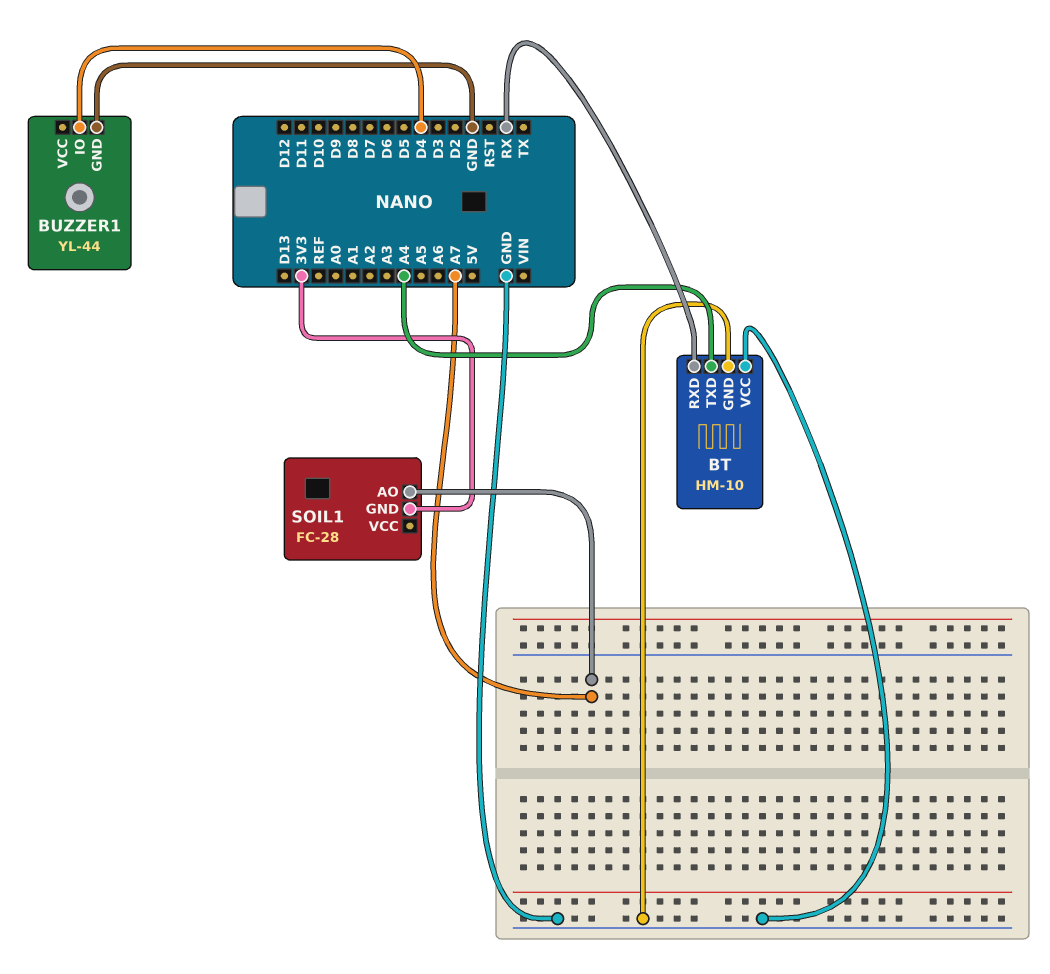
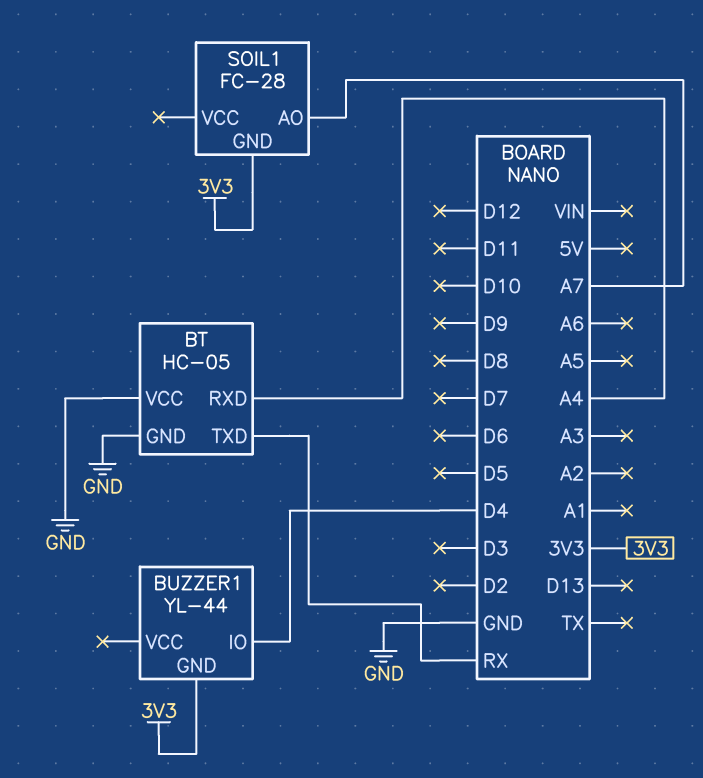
BT: HM-10 -> HC-05
BT pin RXD: RX -> A4
BT pin TXD: A4 -> RX
BUZZER1 pin GND: GND -> 3V3

